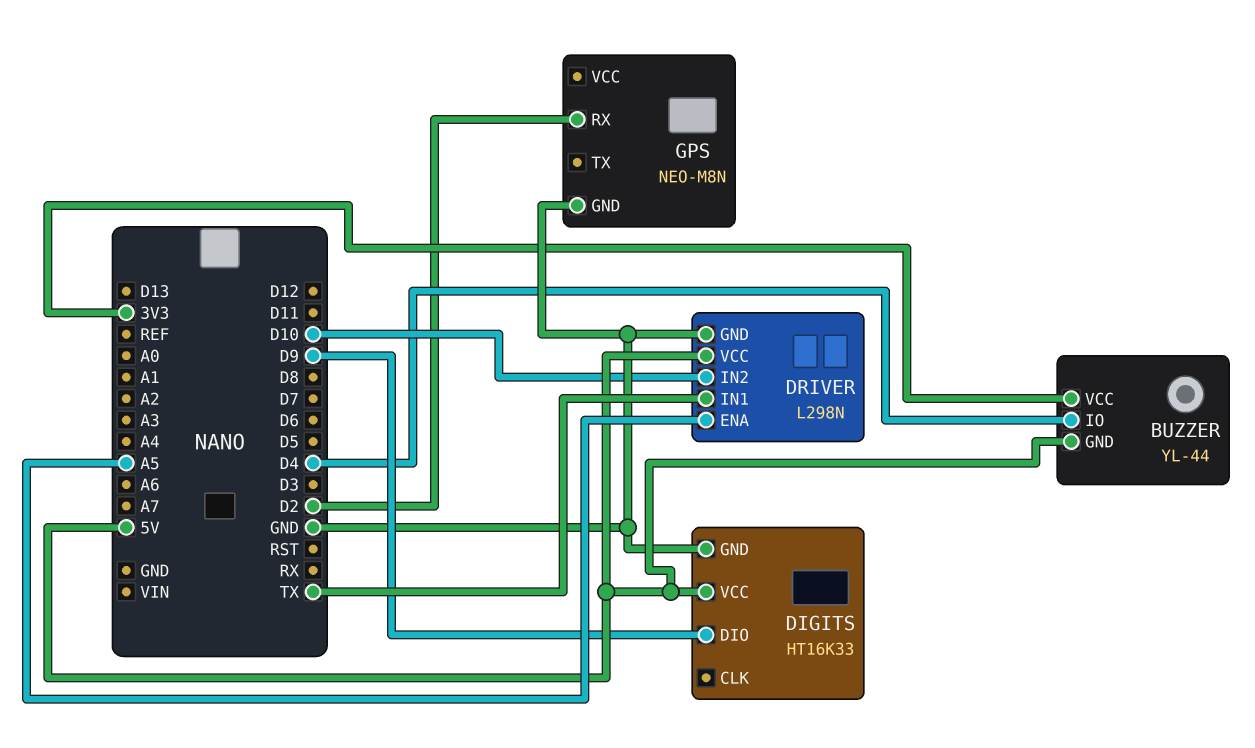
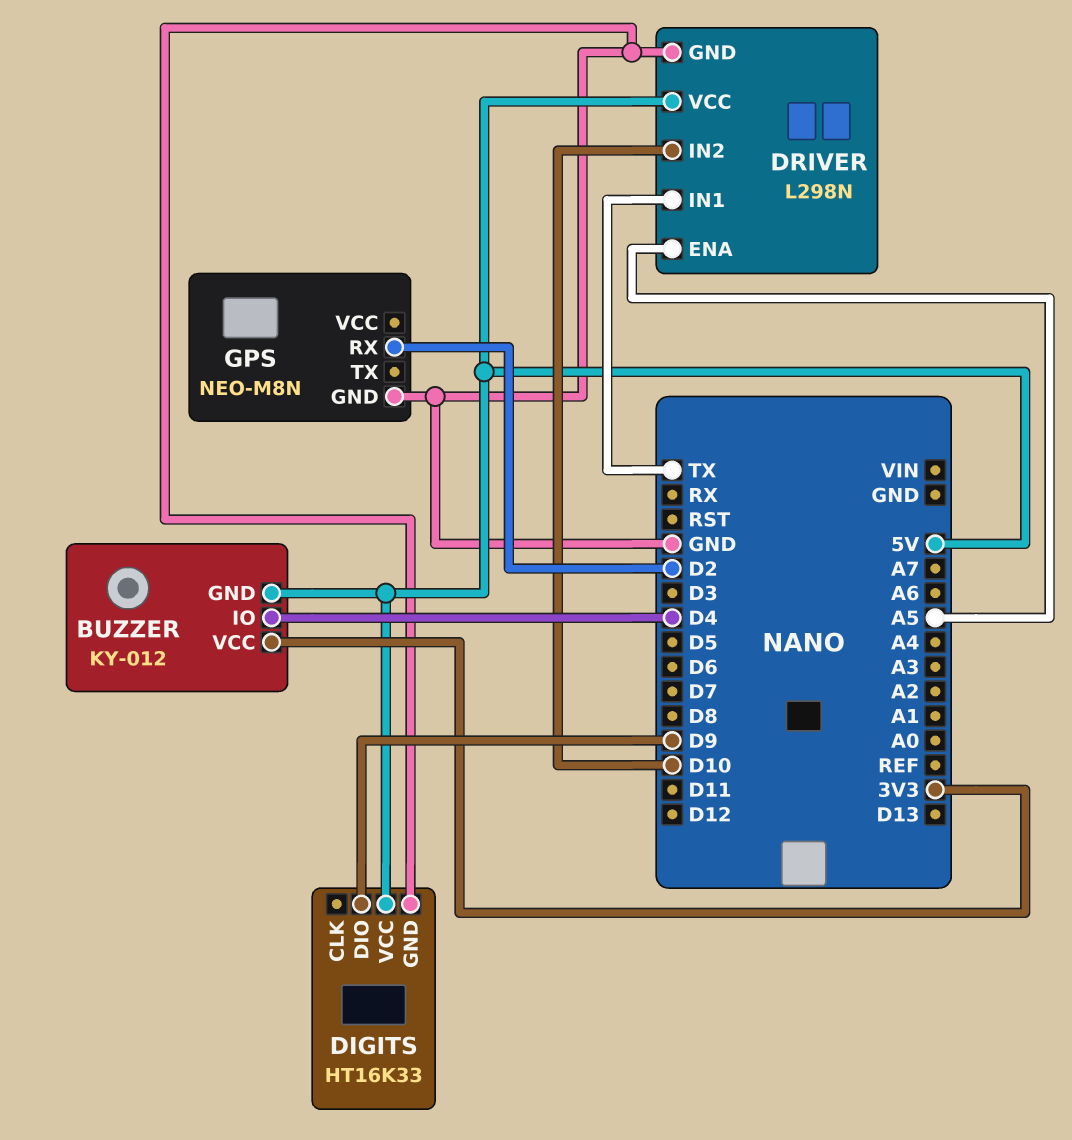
BUZZER: YL-44 -> KY-012

